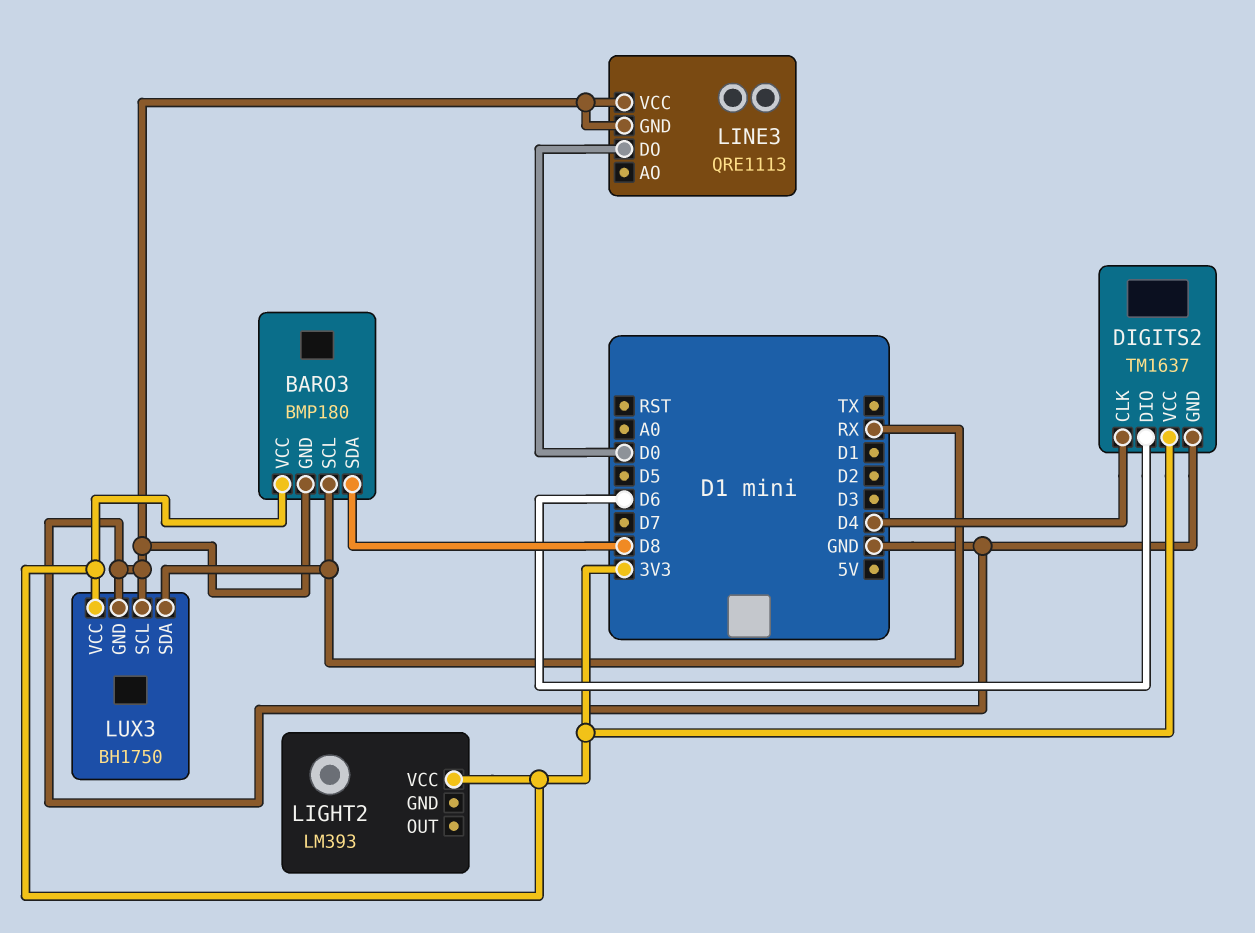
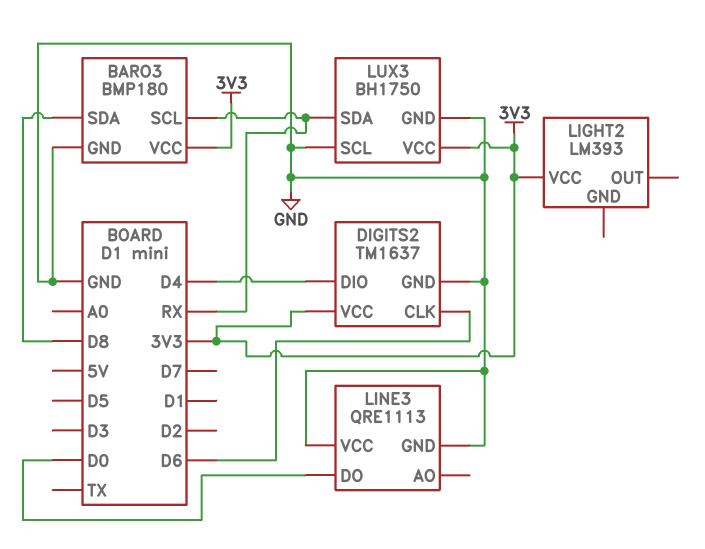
DIGITS2 pin CLK: D4 -> D6
DIGITS2 pin DIO: D6 -> D4

